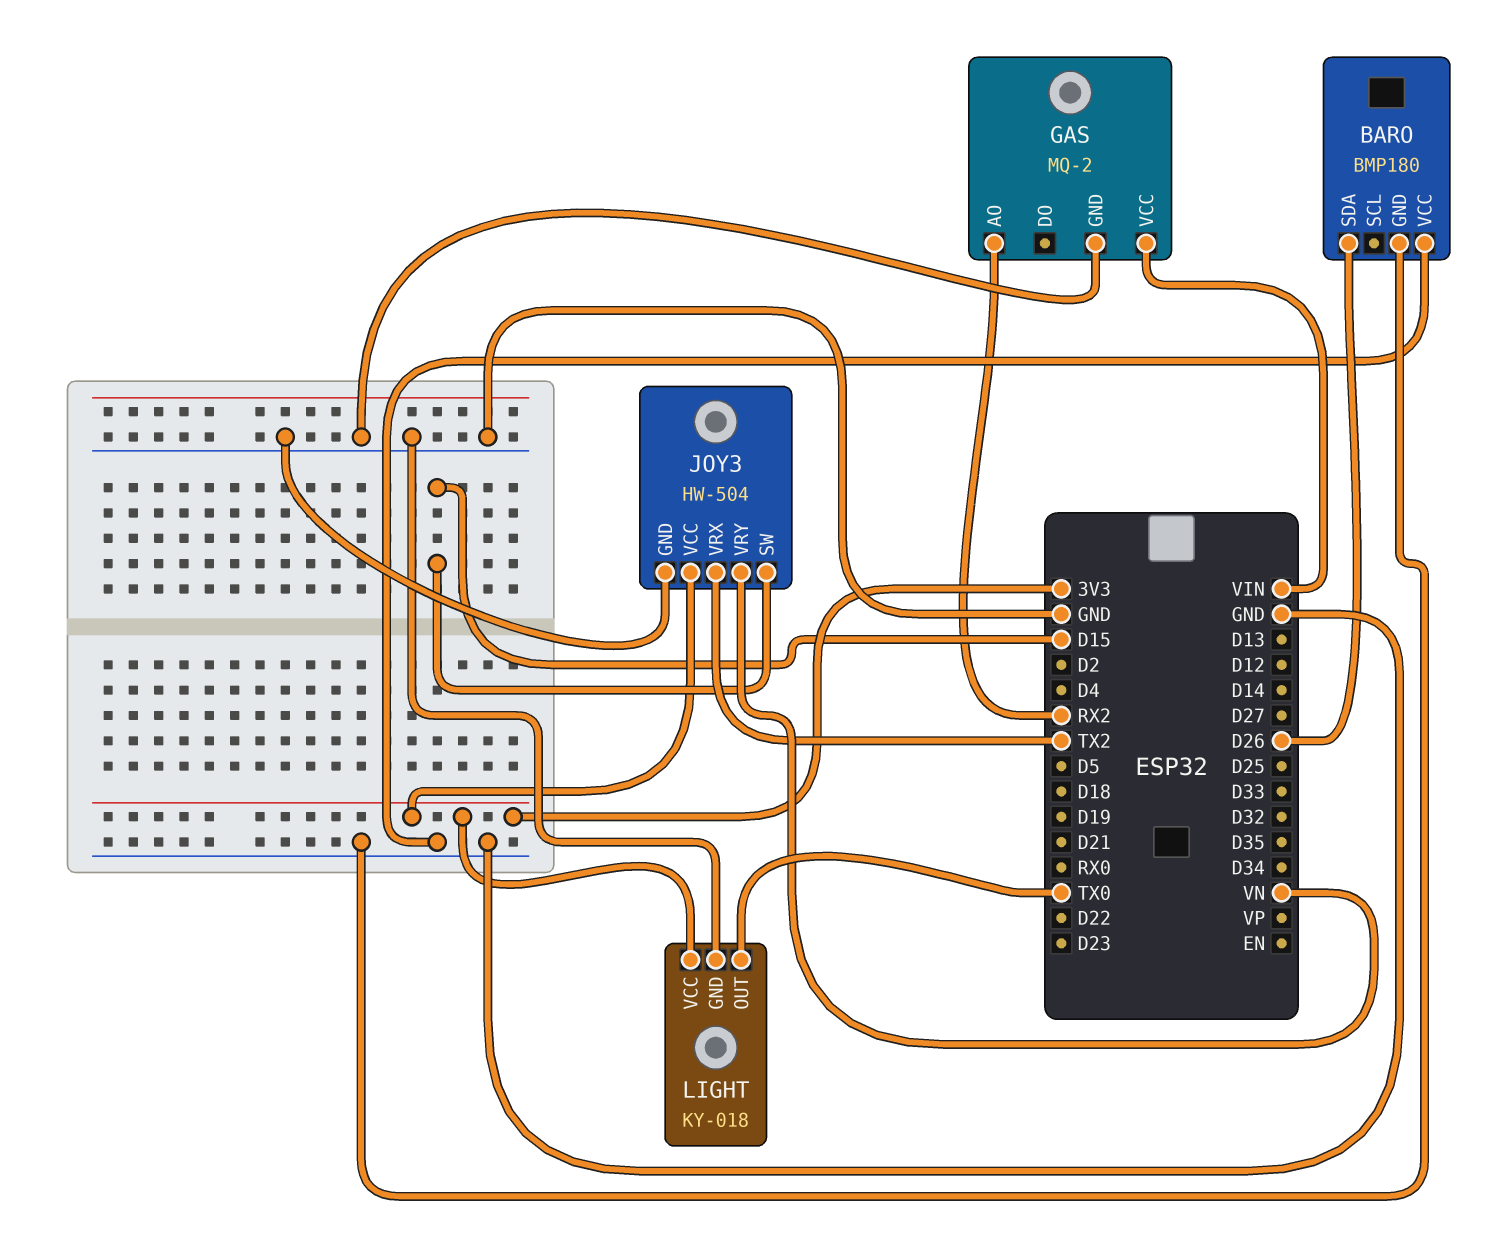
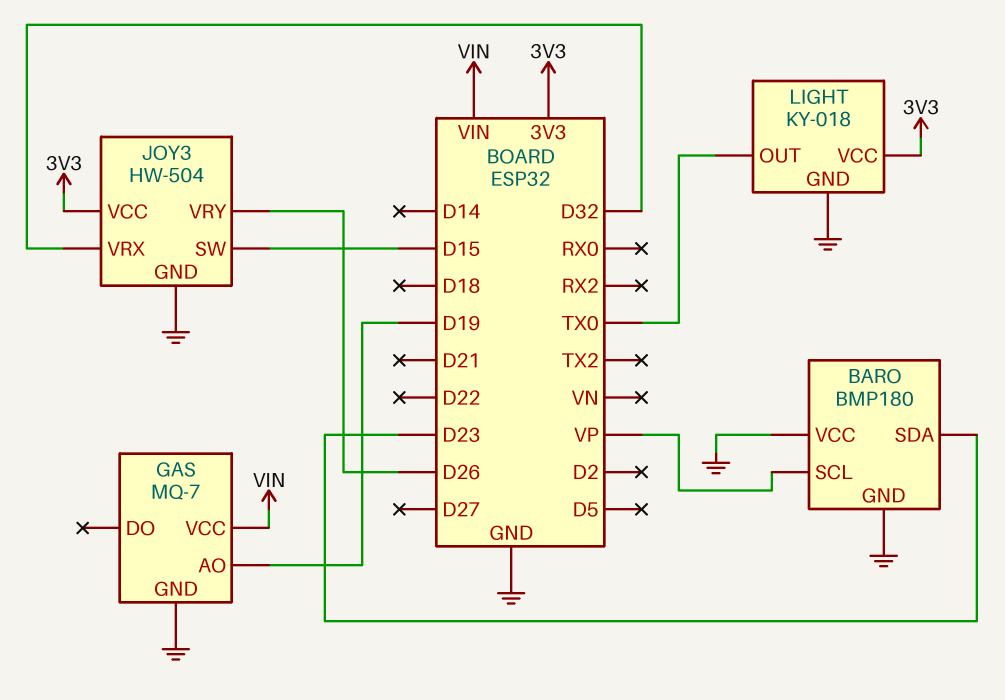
BARO pin SCL: none -> VP
BARO pin SDA: D26 -> D23
GAS: MQ-2 -> MQ-7
GAS pin AO: RX2 -> D19
JOY3 pin VRX: TX2 -> D32
JOY3 pin VRY: VN -> D26

